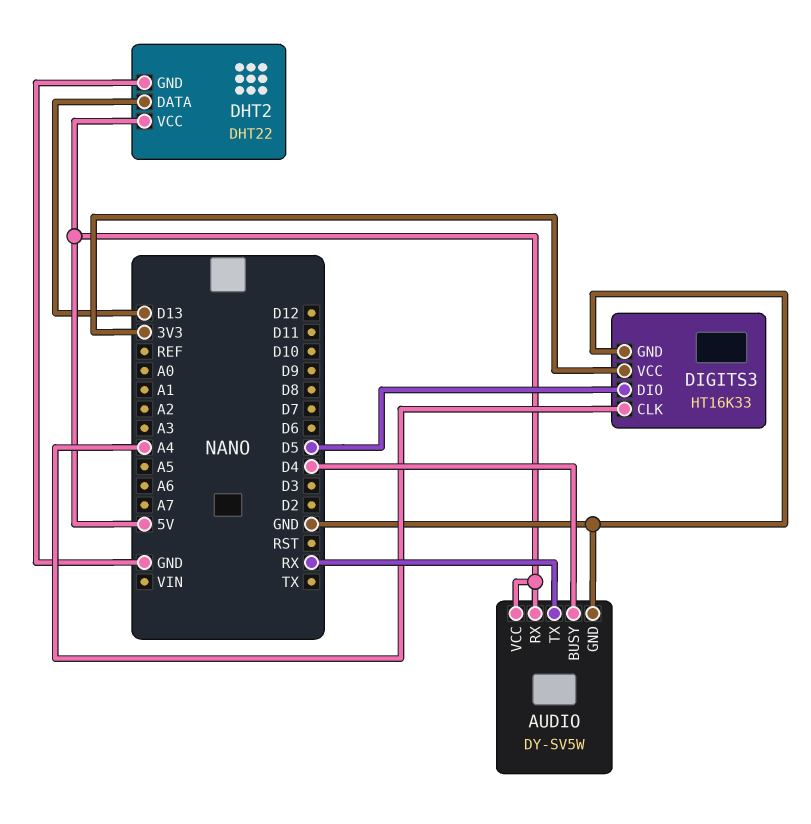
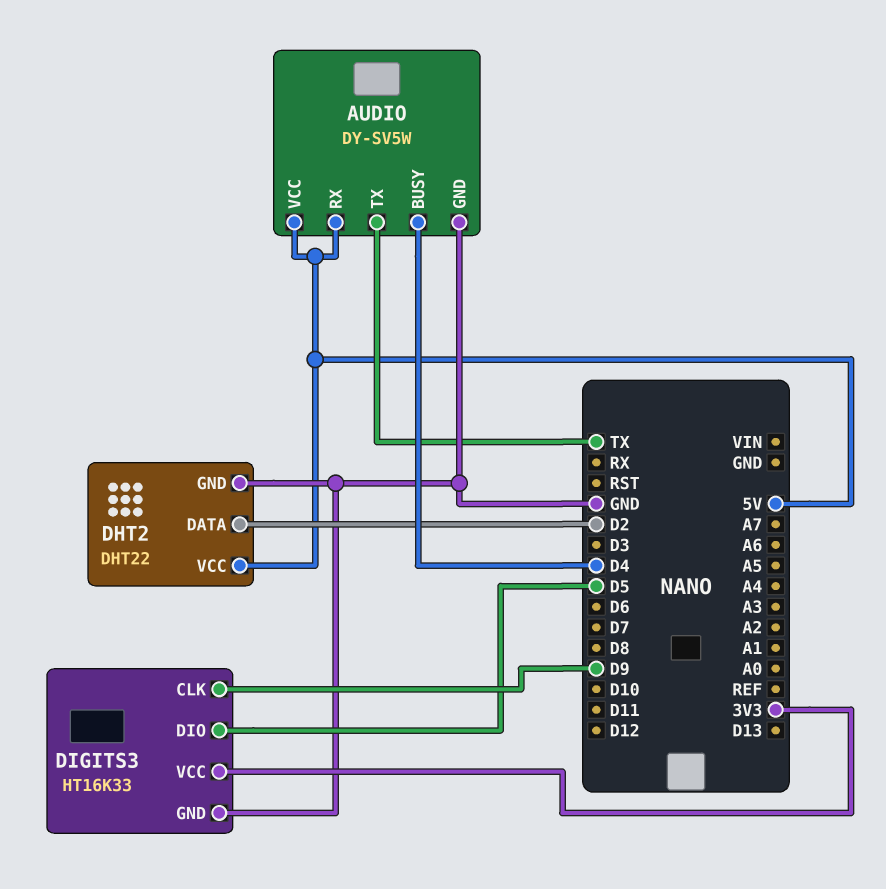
AUDIO pin TX: RX -> TX
DHT2 pin DATA: D13 -> D2
DIGITS3 pin CLK: A4 -> D9

